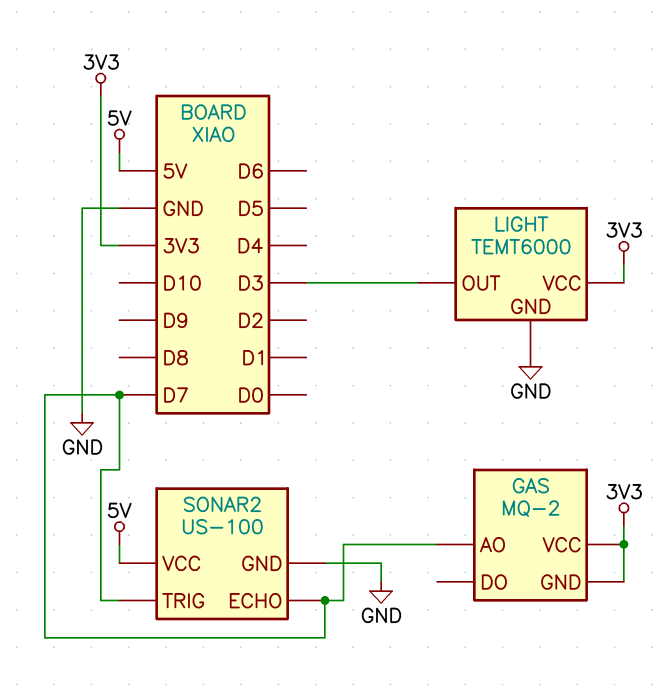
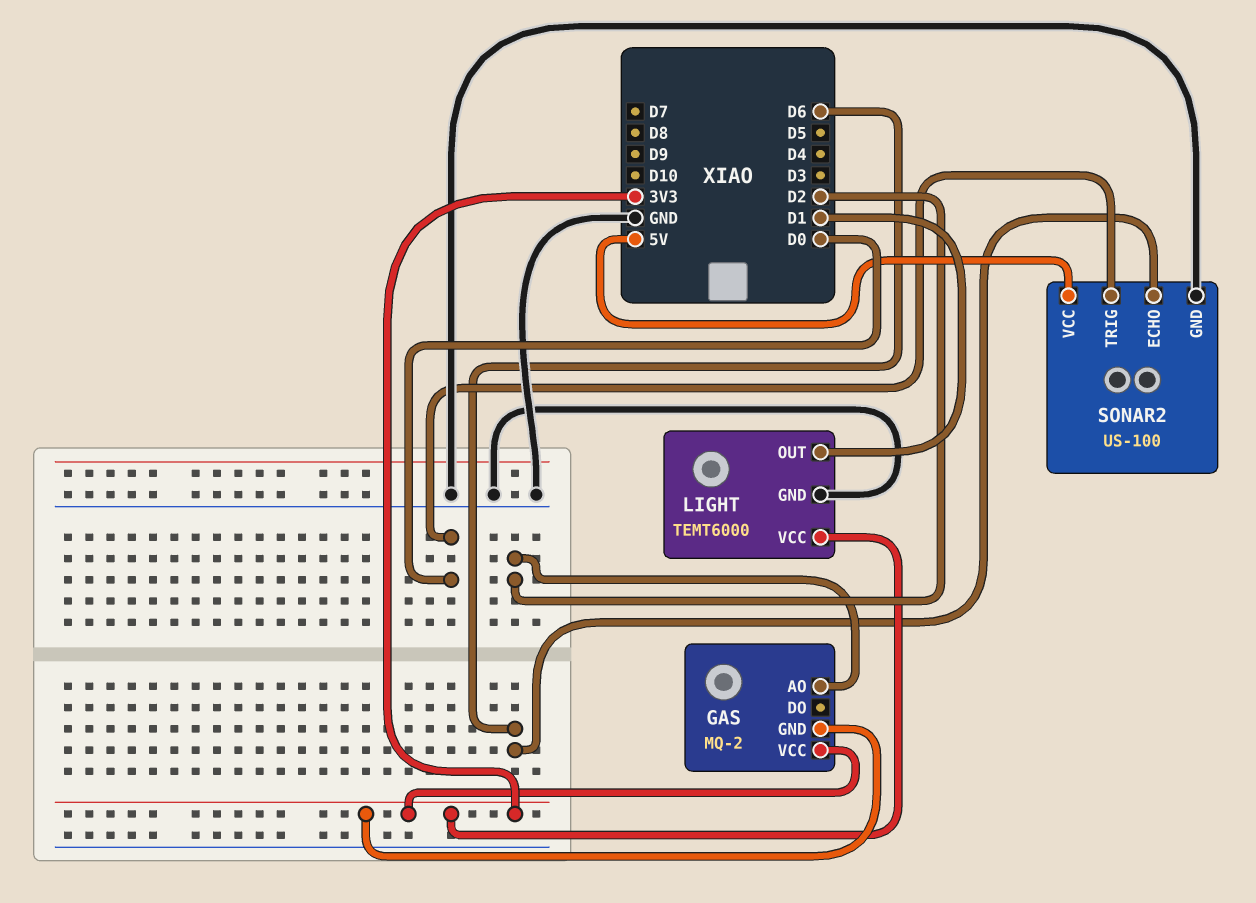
GAS pin AO: D7 -> D2
LIGHT pin OUT: D3 -> D1
SONAR2 pin ECHO: D7 -> D6
SONAR2 pin TRIG: D7 -> D0

